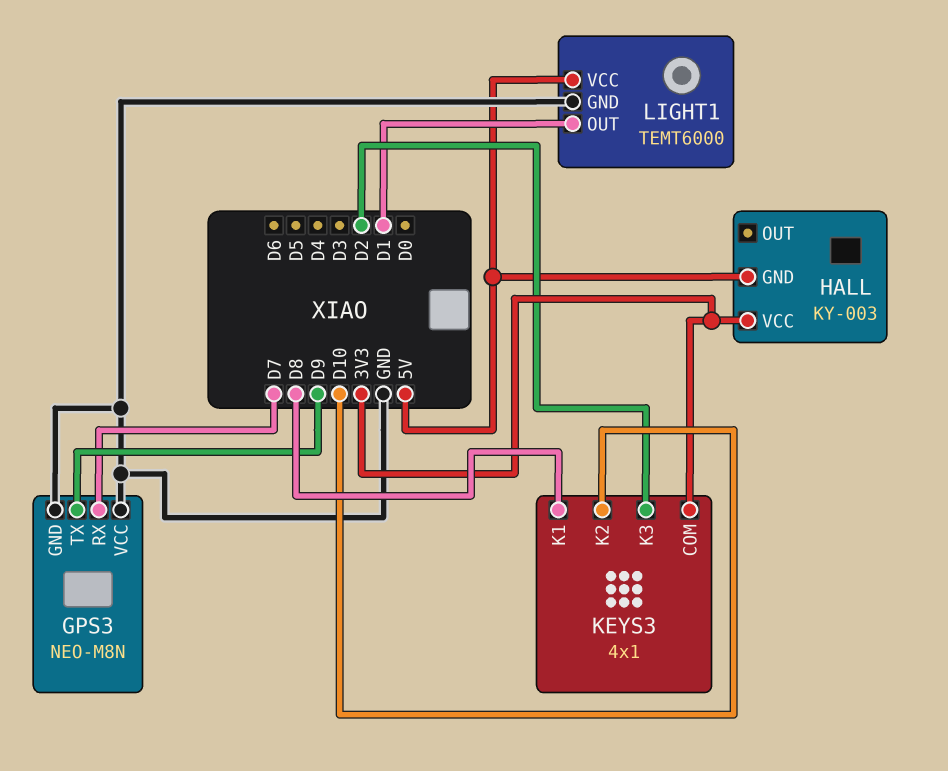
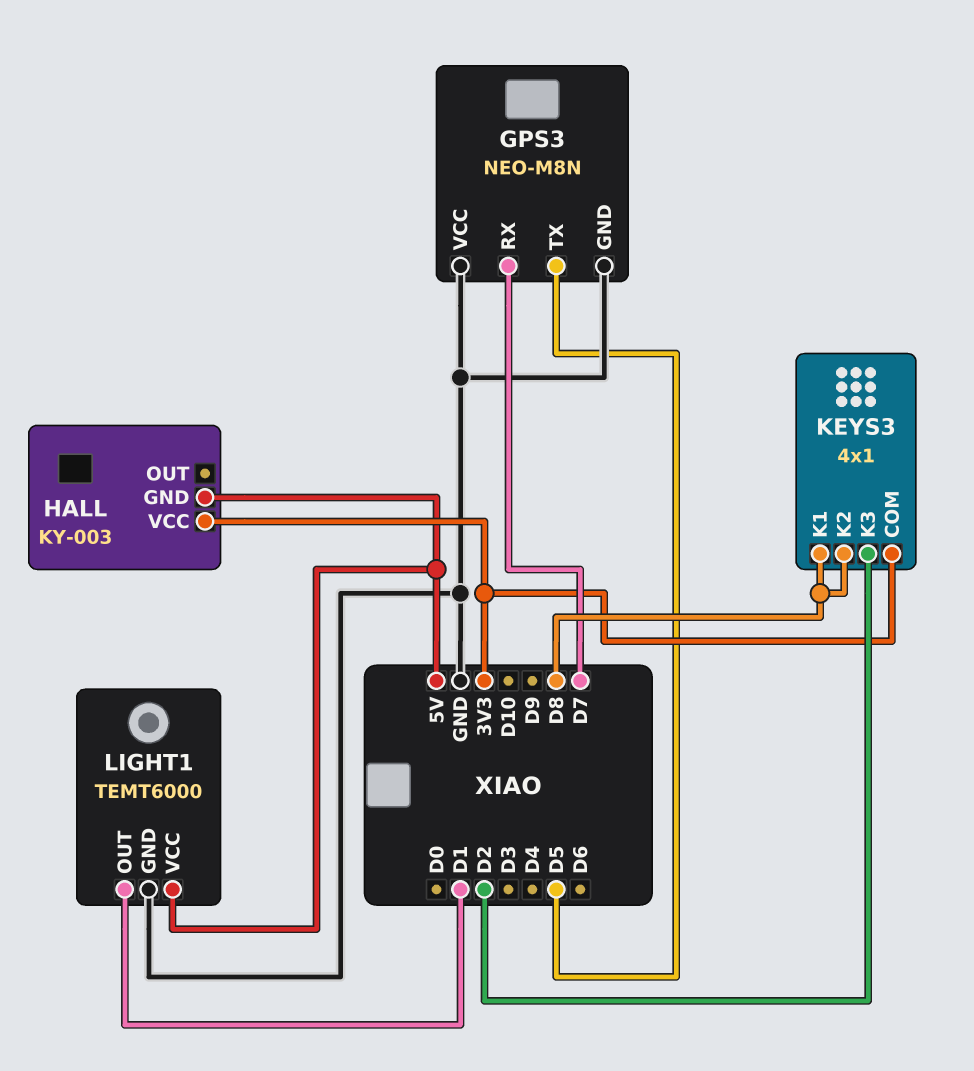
GPS3 pin TX: D9 -> D5
KEYS3 pin K2: D10 -> D8

